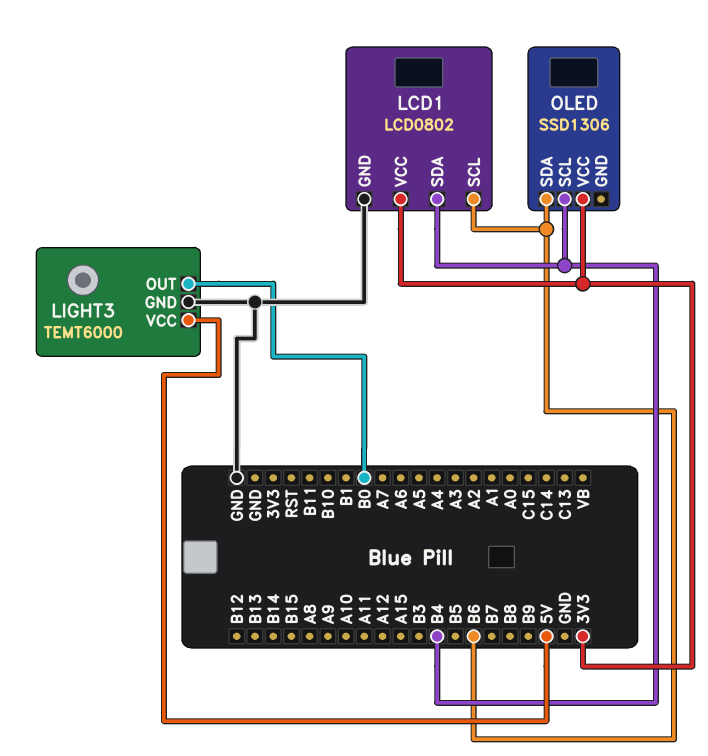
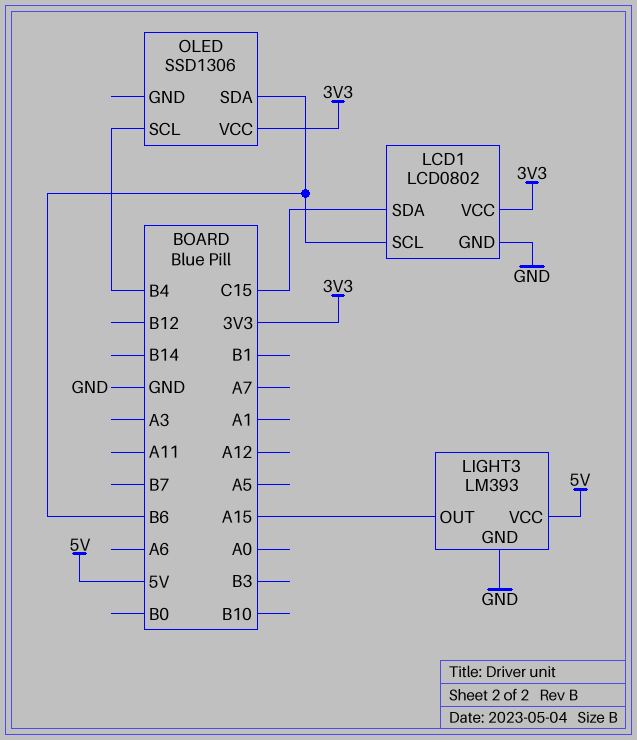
LCD1 pin SDA: B4 -> C15
LIGHT3: TEMT6000 -> LM393
LIGHT3 pin OUT: B0 -> A15

